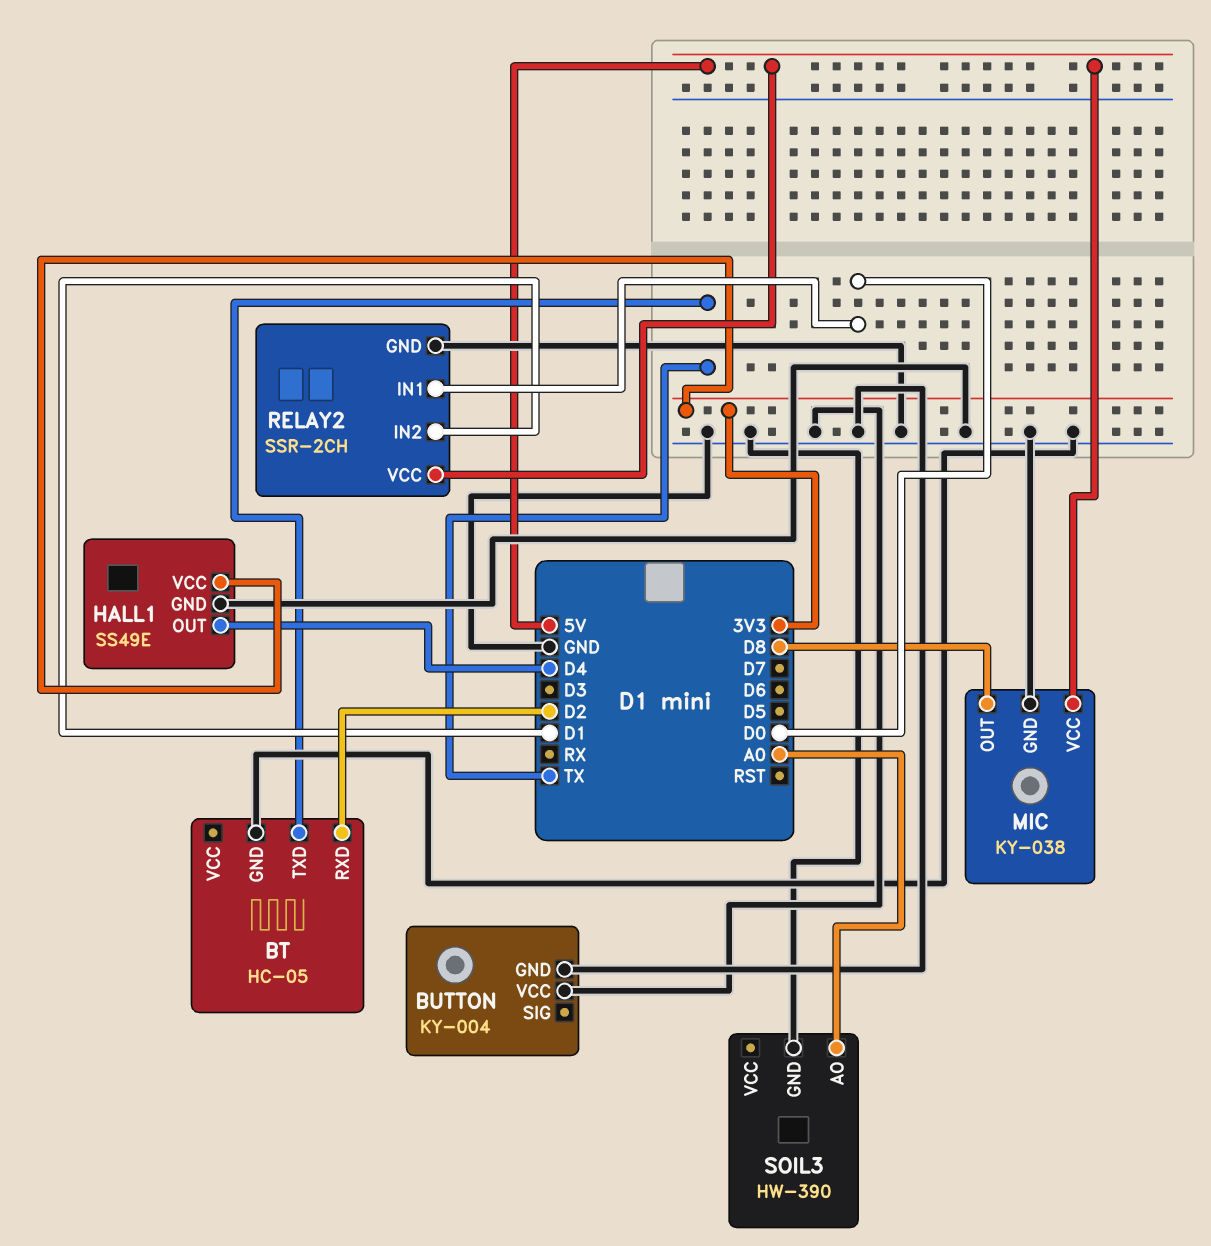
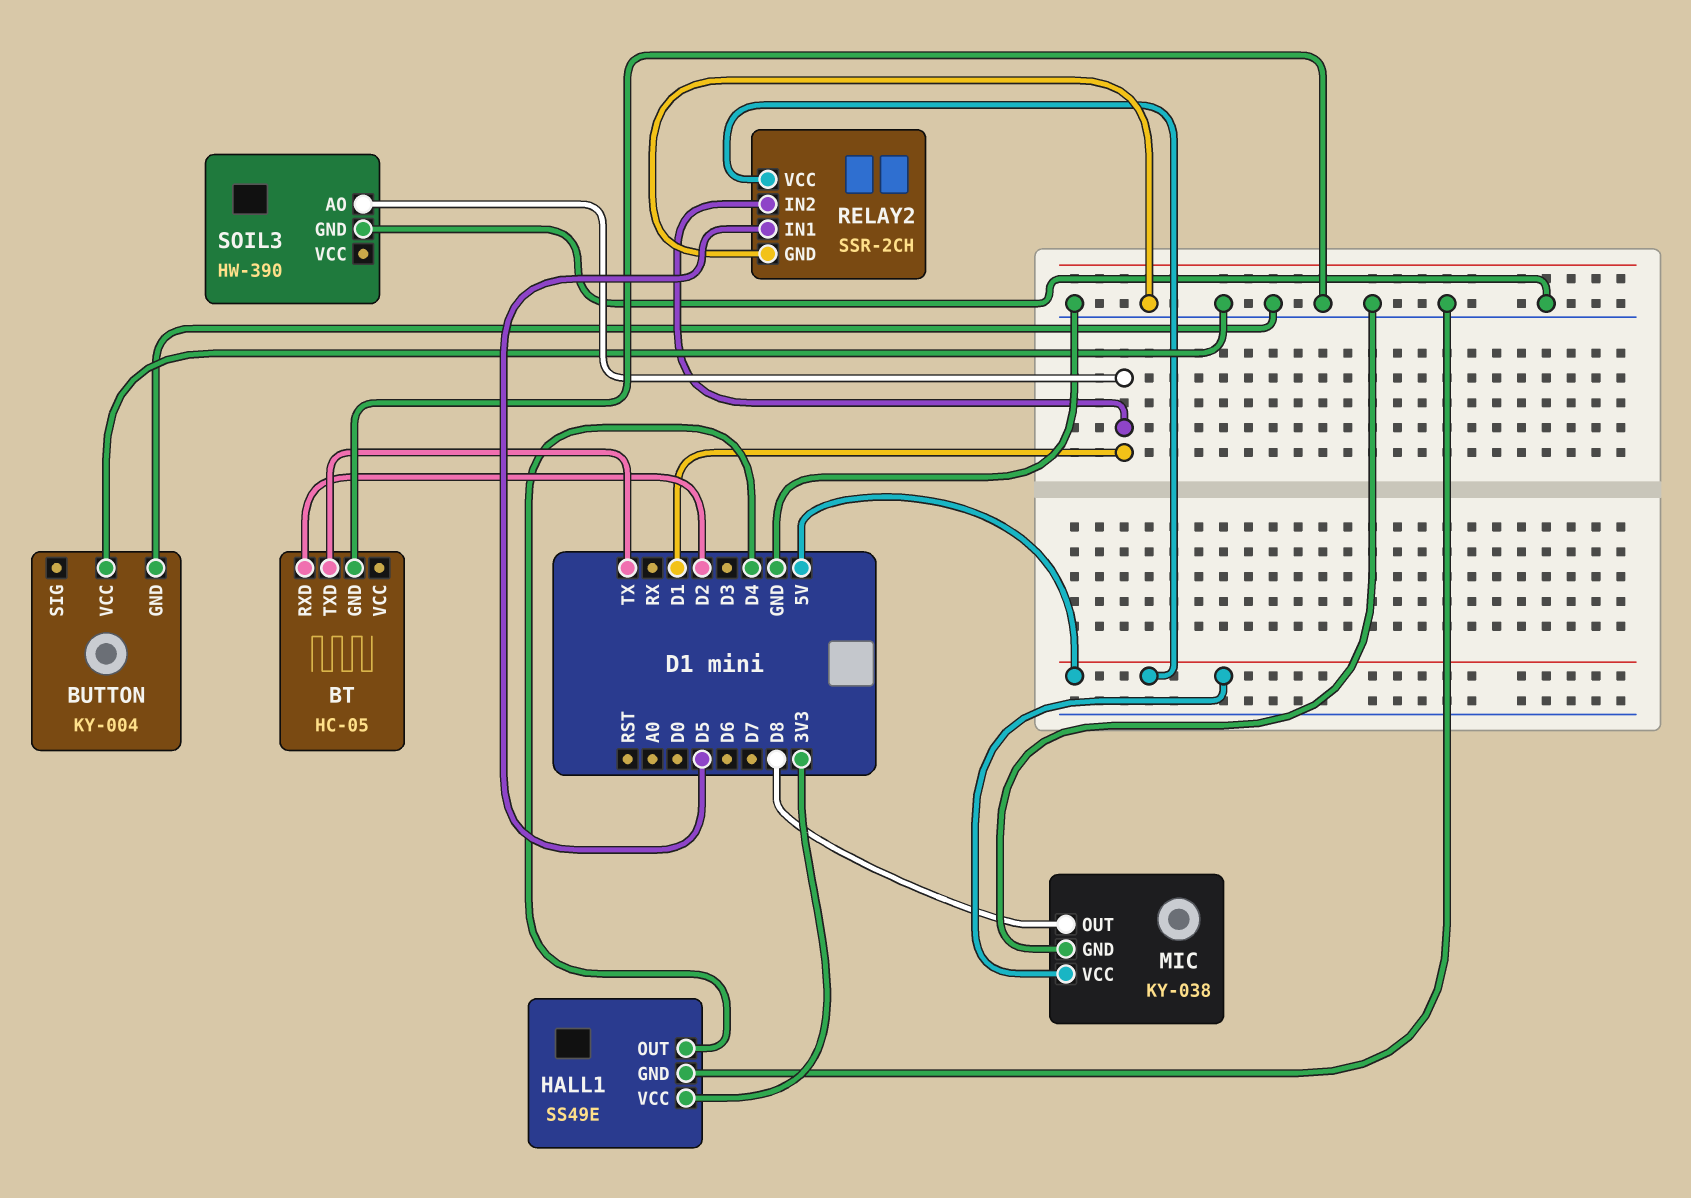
RELAY2 pin IN1: D0 -> D5
SOIL3 pin AO: A0 -> D1

